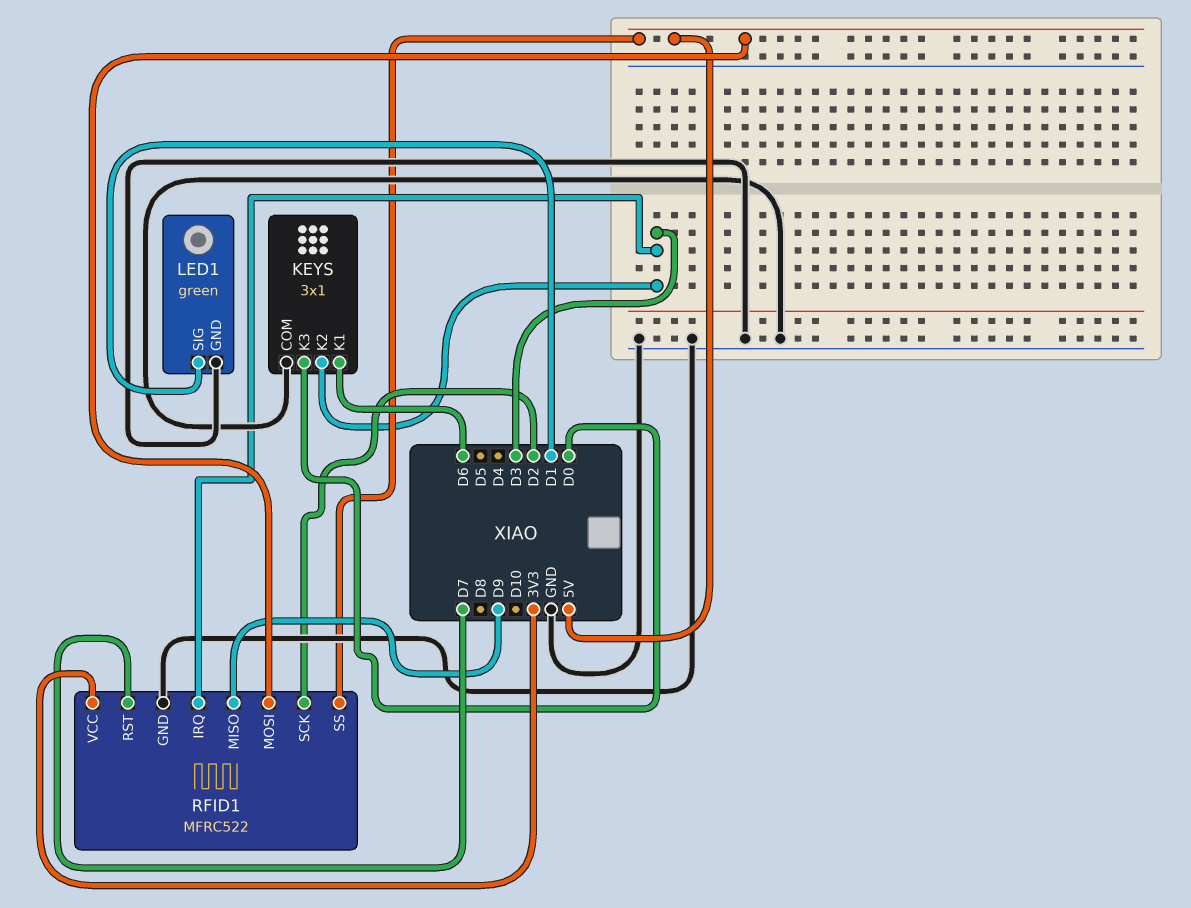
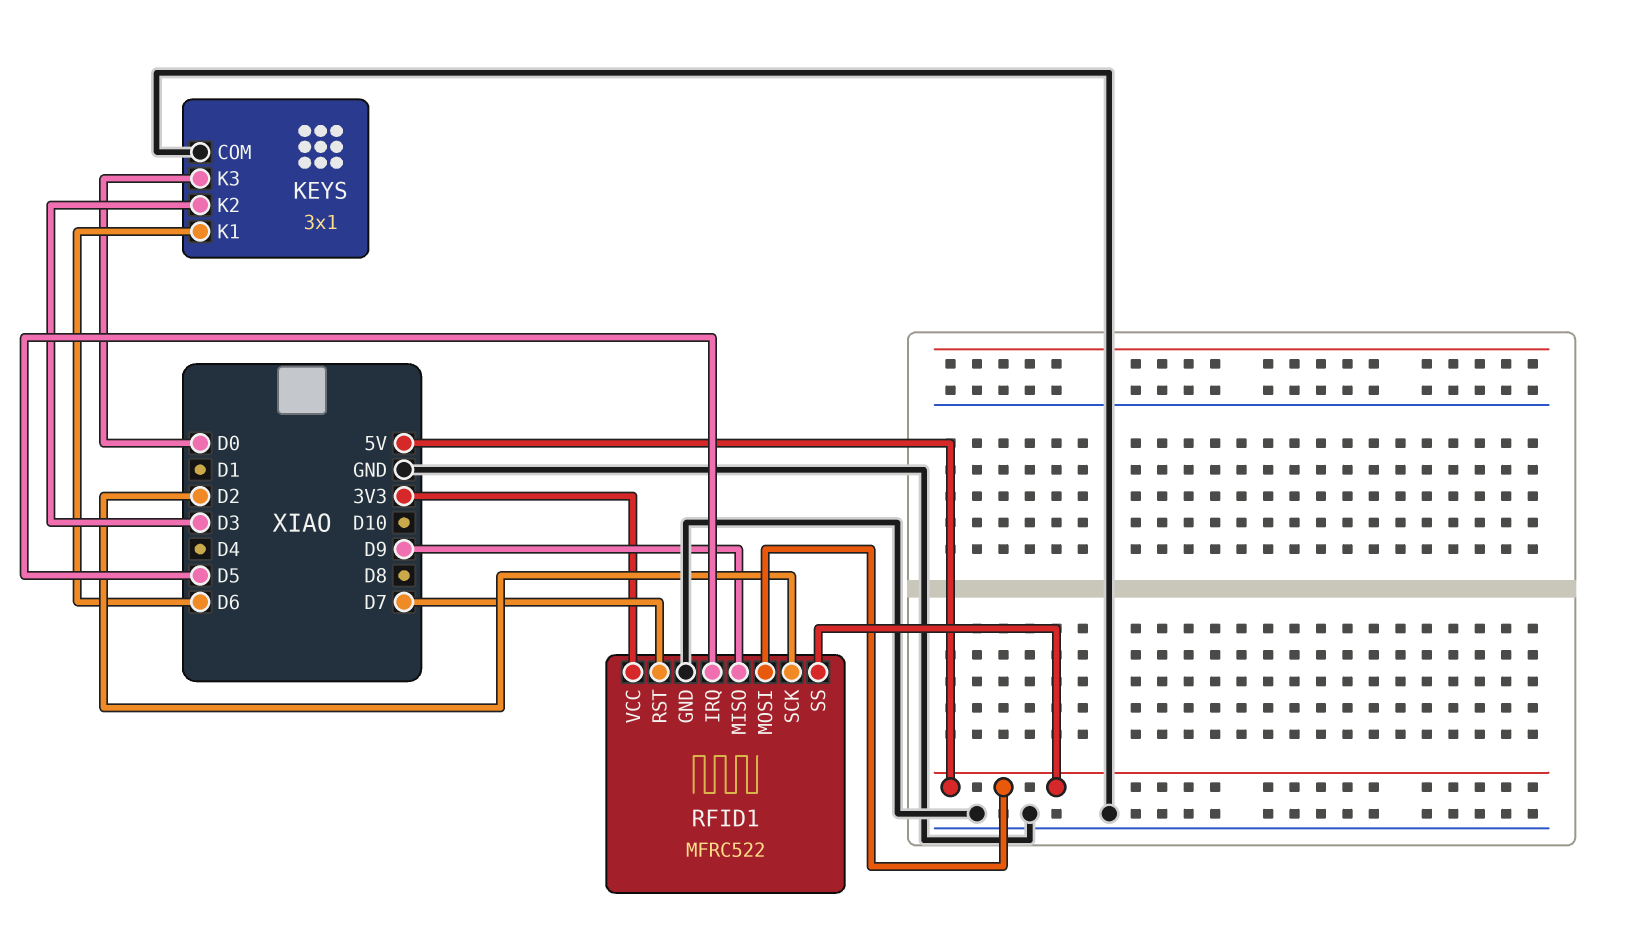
LED1: green -> none
LED1 pin GND: GND -> none
LED1 pin SIG: D1 -> none
RFID1 pin IRQ: D3 -> D5

